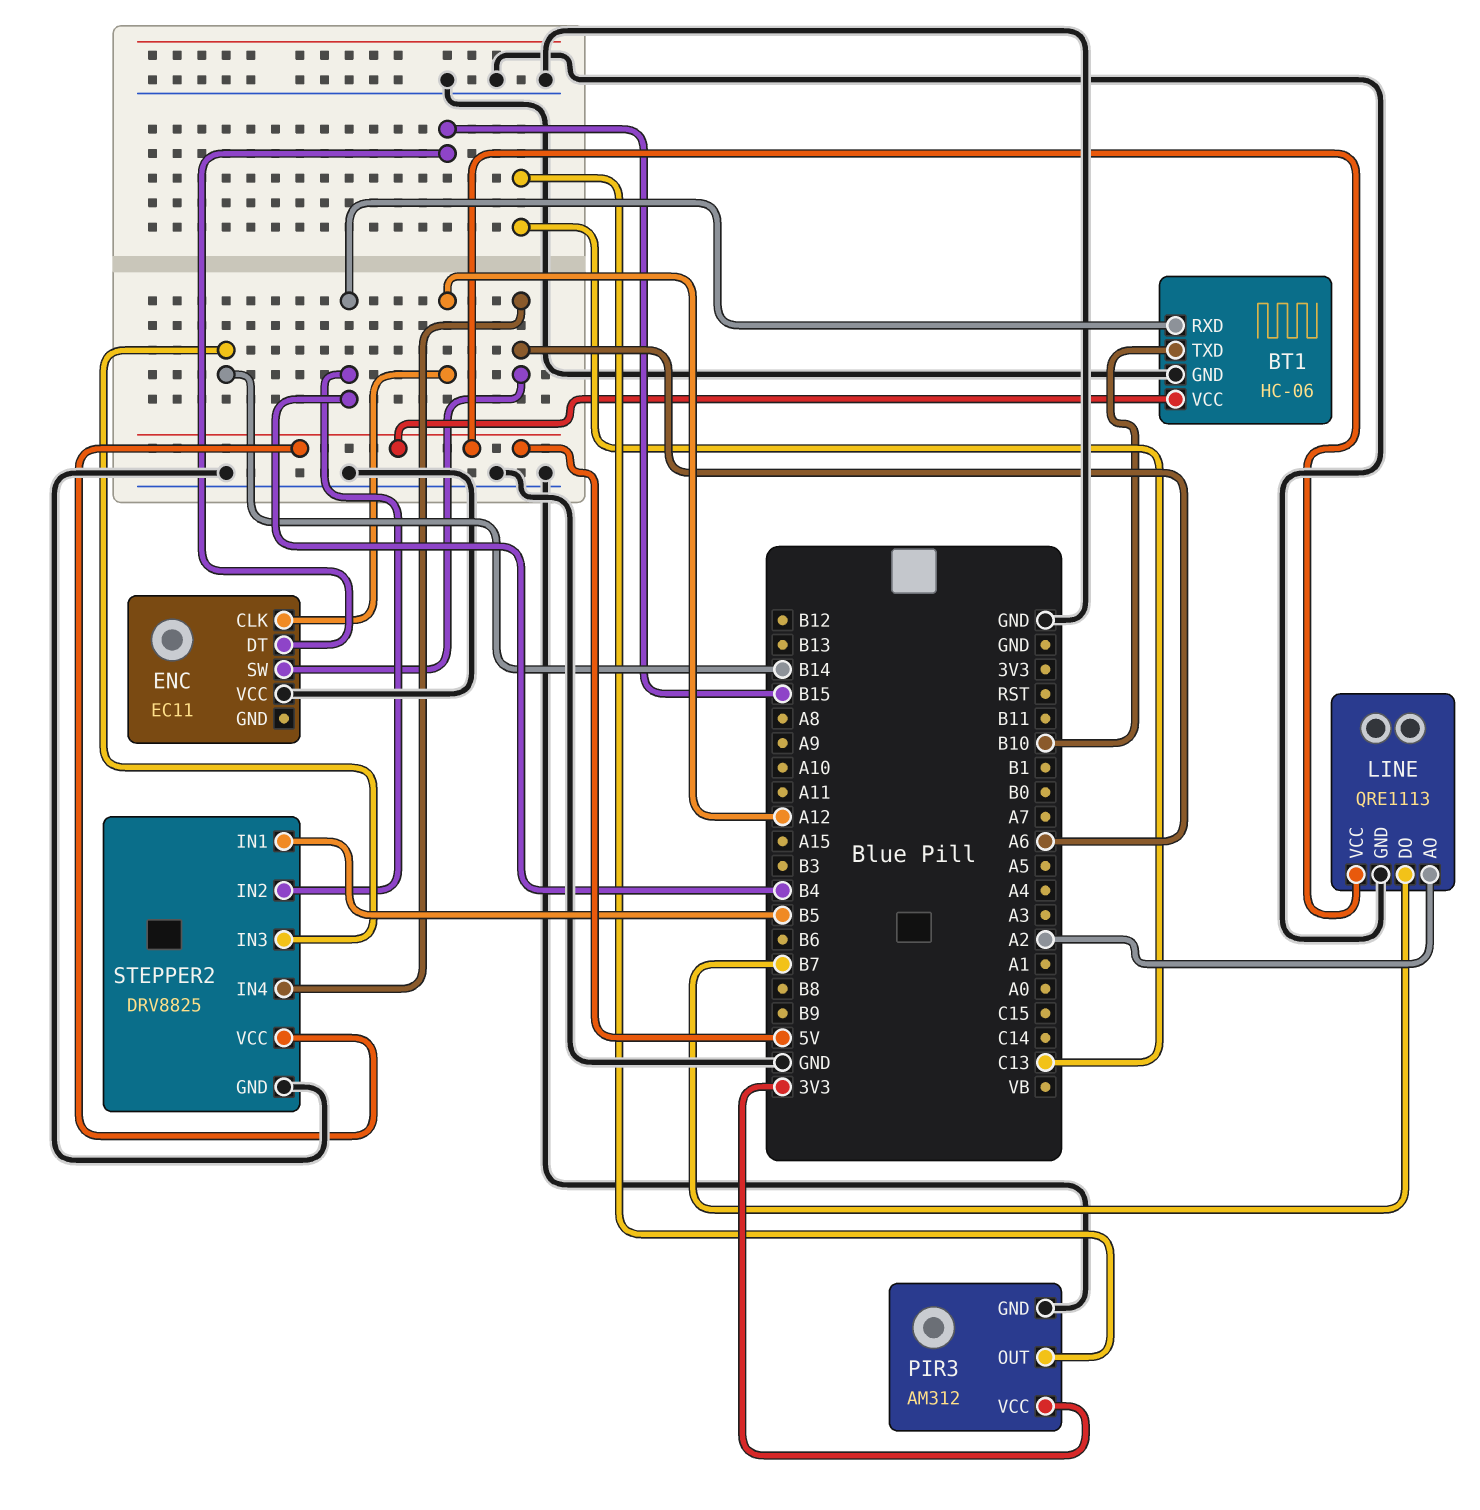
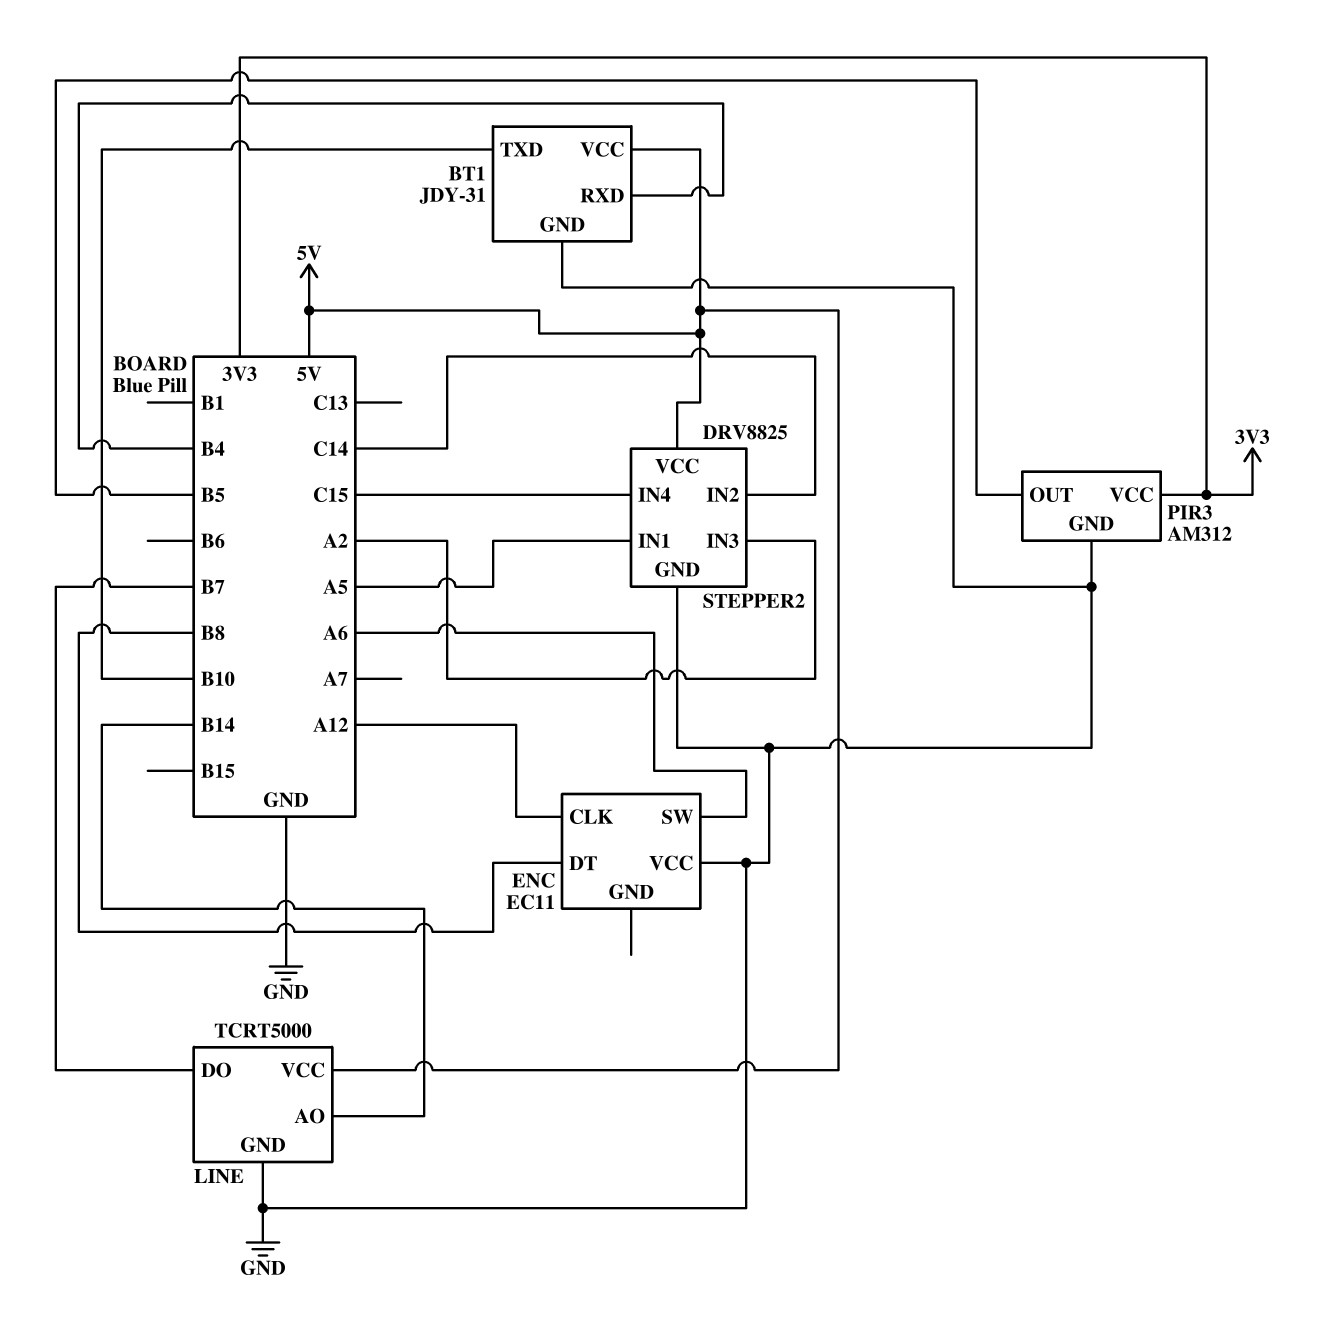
BT1: HC-06 -> JDY-31
ENC pin DT: B15 -> B8
LINE: QRE1113 -> TCRT5000
LINE pin AO: A2 -> B14
PIR3 pin OUT: C13 -> B5
STEPPER2 pin IN1: B5 -> A5
STEPPER2 pin IN2: B4 -> C14
STEPPER2 pin IN3: B14 -> A2
STEPPER2 pin IN4: A6 -> C15

